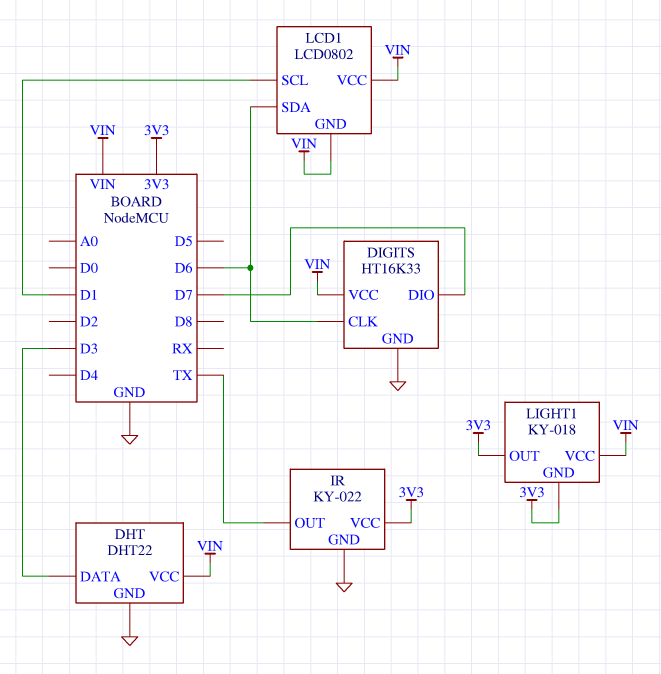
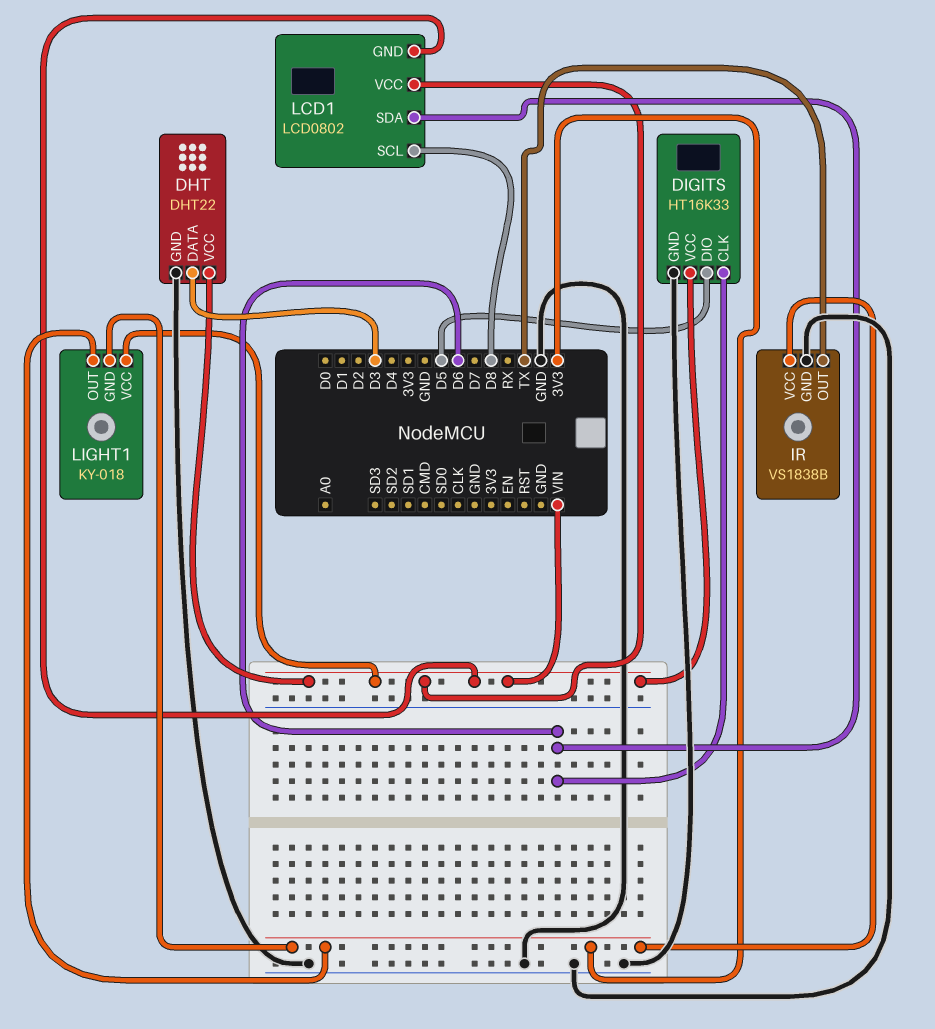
DIGITS pin DIO: D7 -> D5
IR: KY-022 -> VS1838B
LCD1 pin SCL: D1 -> D8

